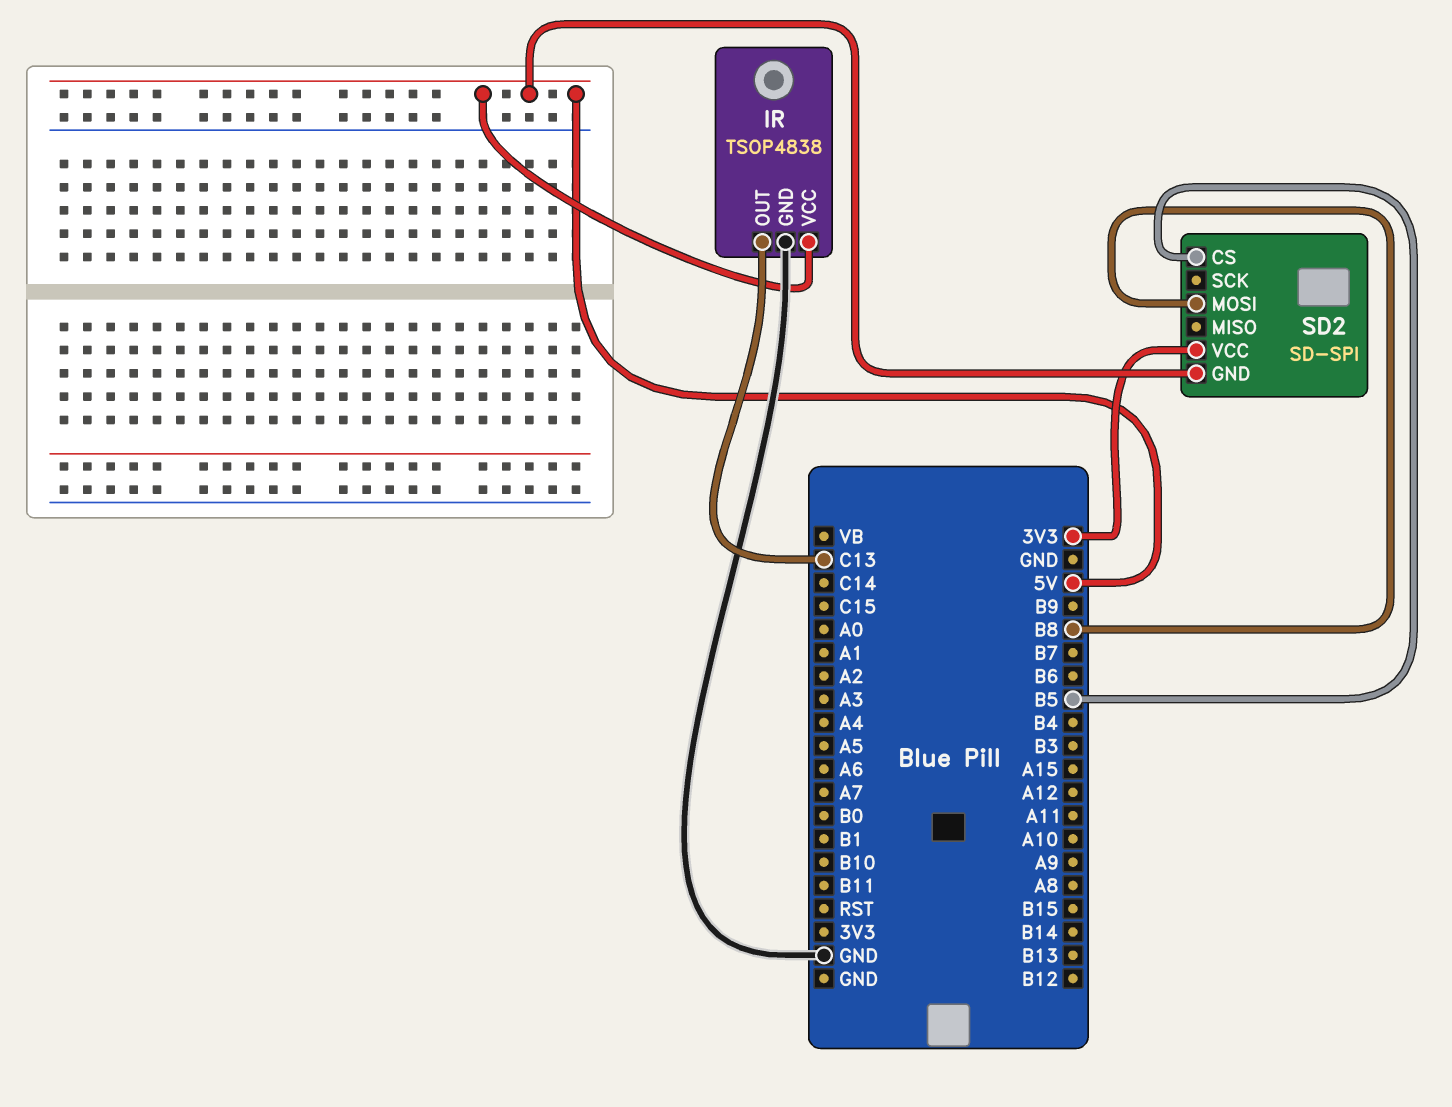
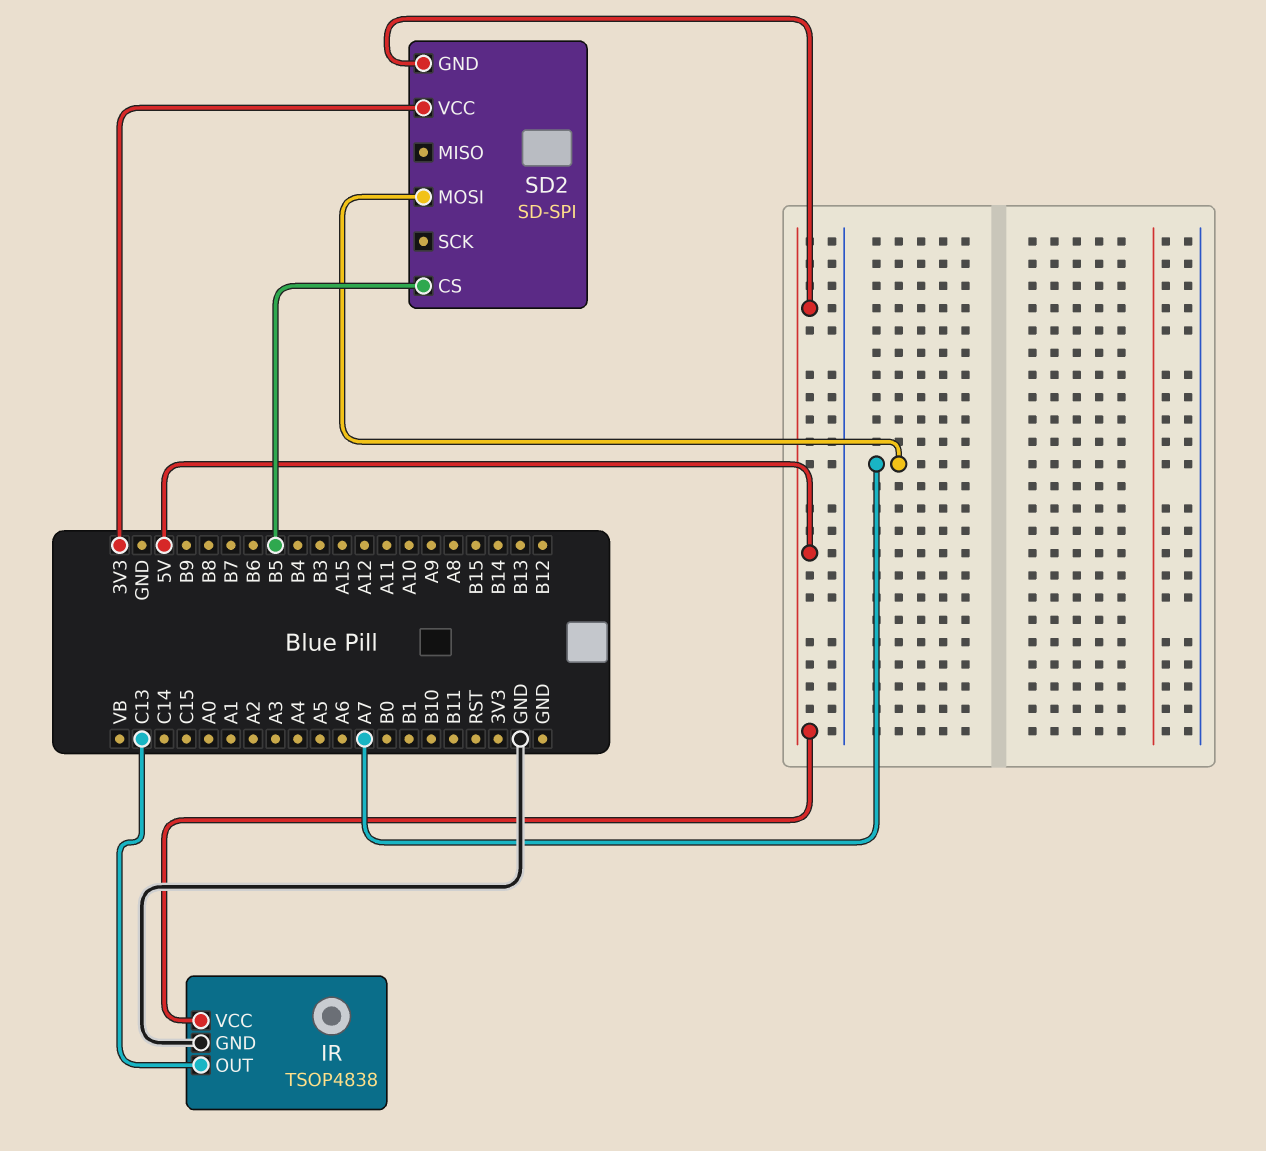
SD2 pin MOSI: B8 -> A7

